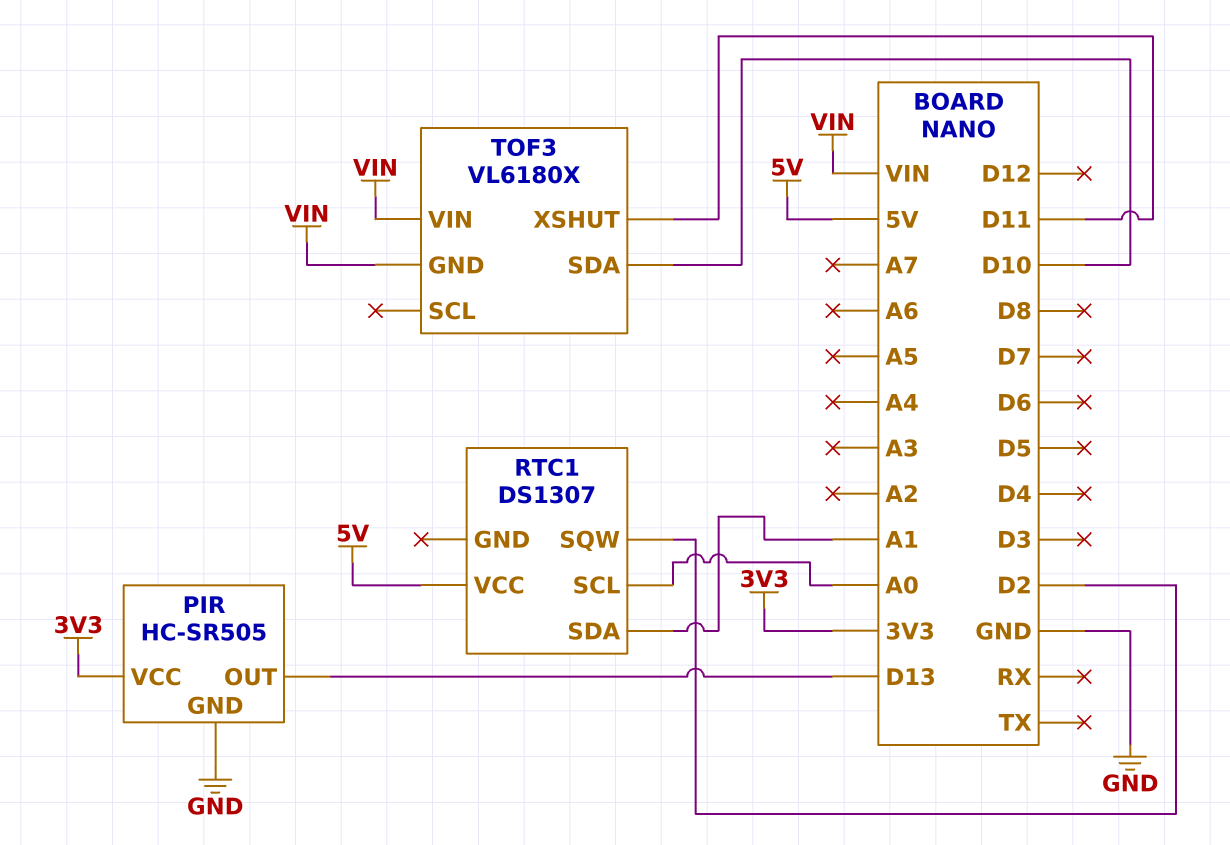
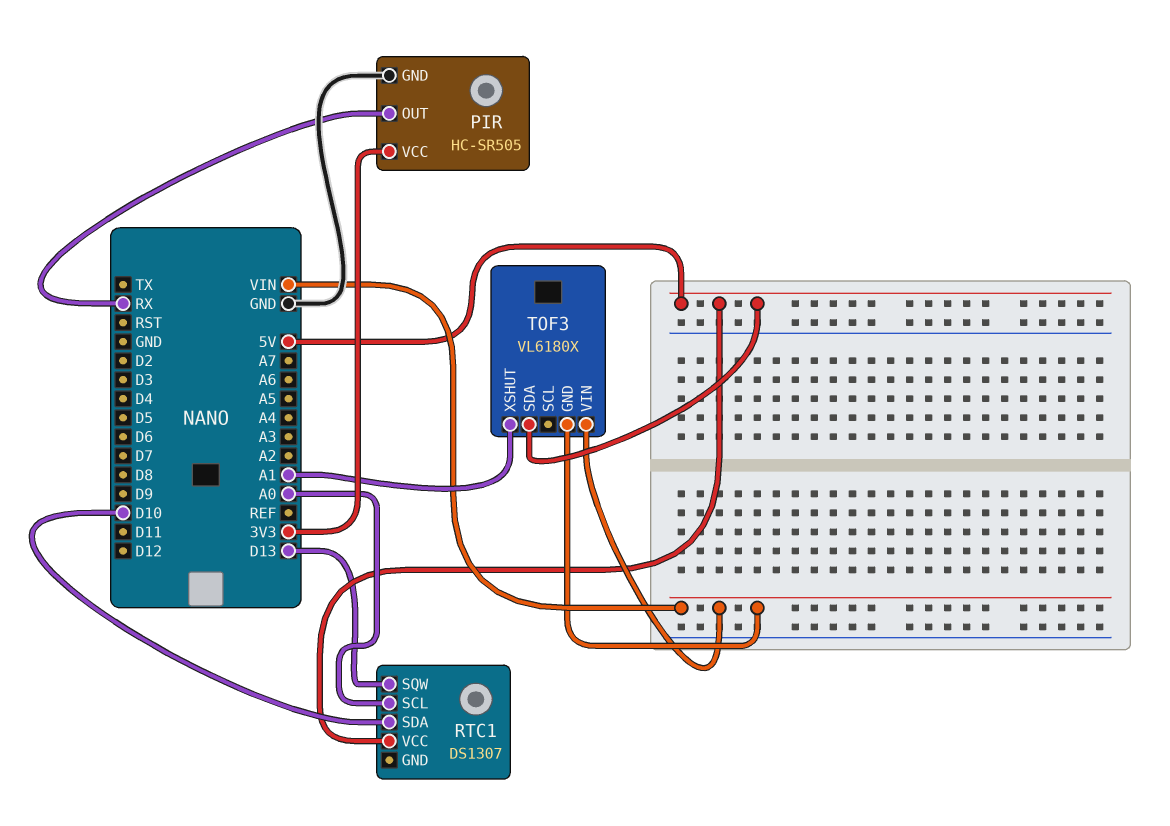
PIR pin OUT: D13 -> RX
RTC1 pin SDA: A1 -> D10
RTC1 pin SQW: D2 -> D13
TOF3 pin SDA: D10 -> 5V
TOF3 pin XSHUT: D11 -> A1

